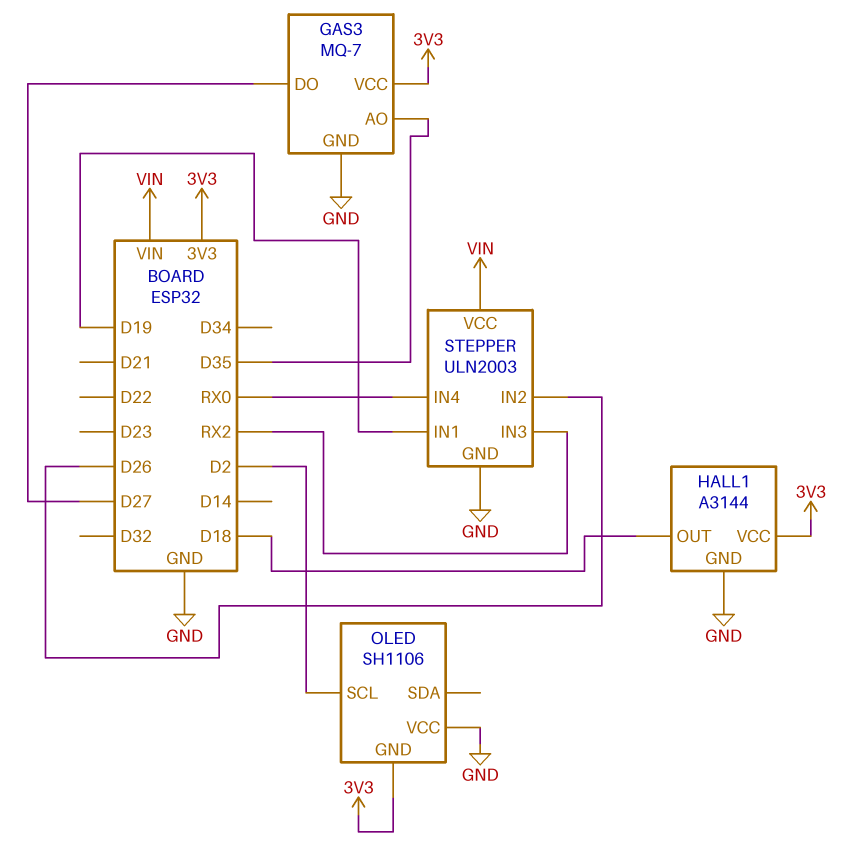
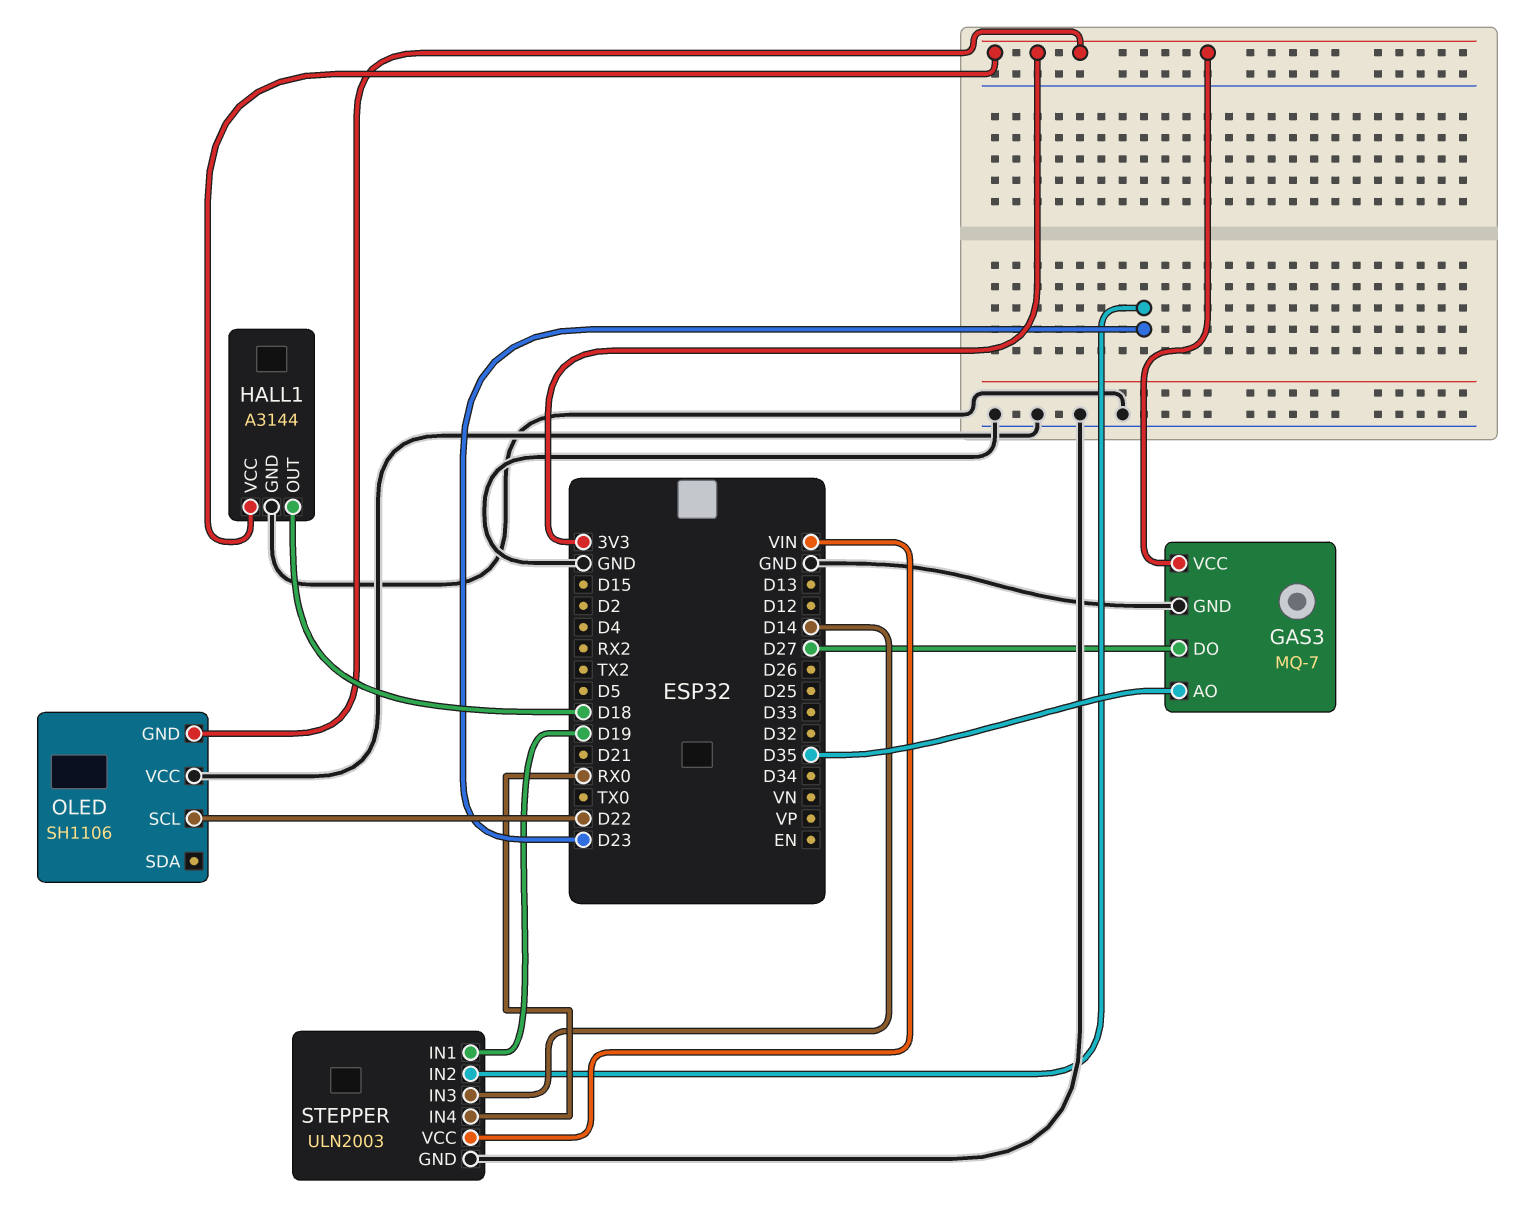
OLED pin SCL: D2 -> D22
STEPPER pin IN2: D26 -> D23
STEPPER pin IN3: RX2 -> D14

